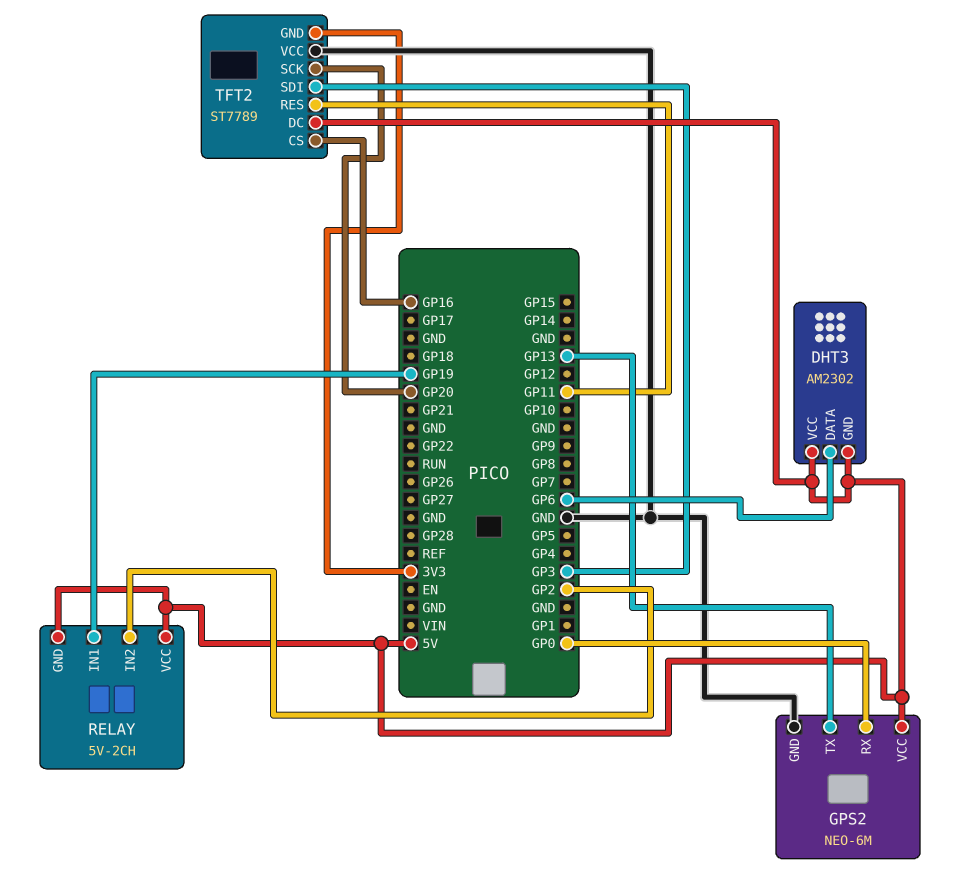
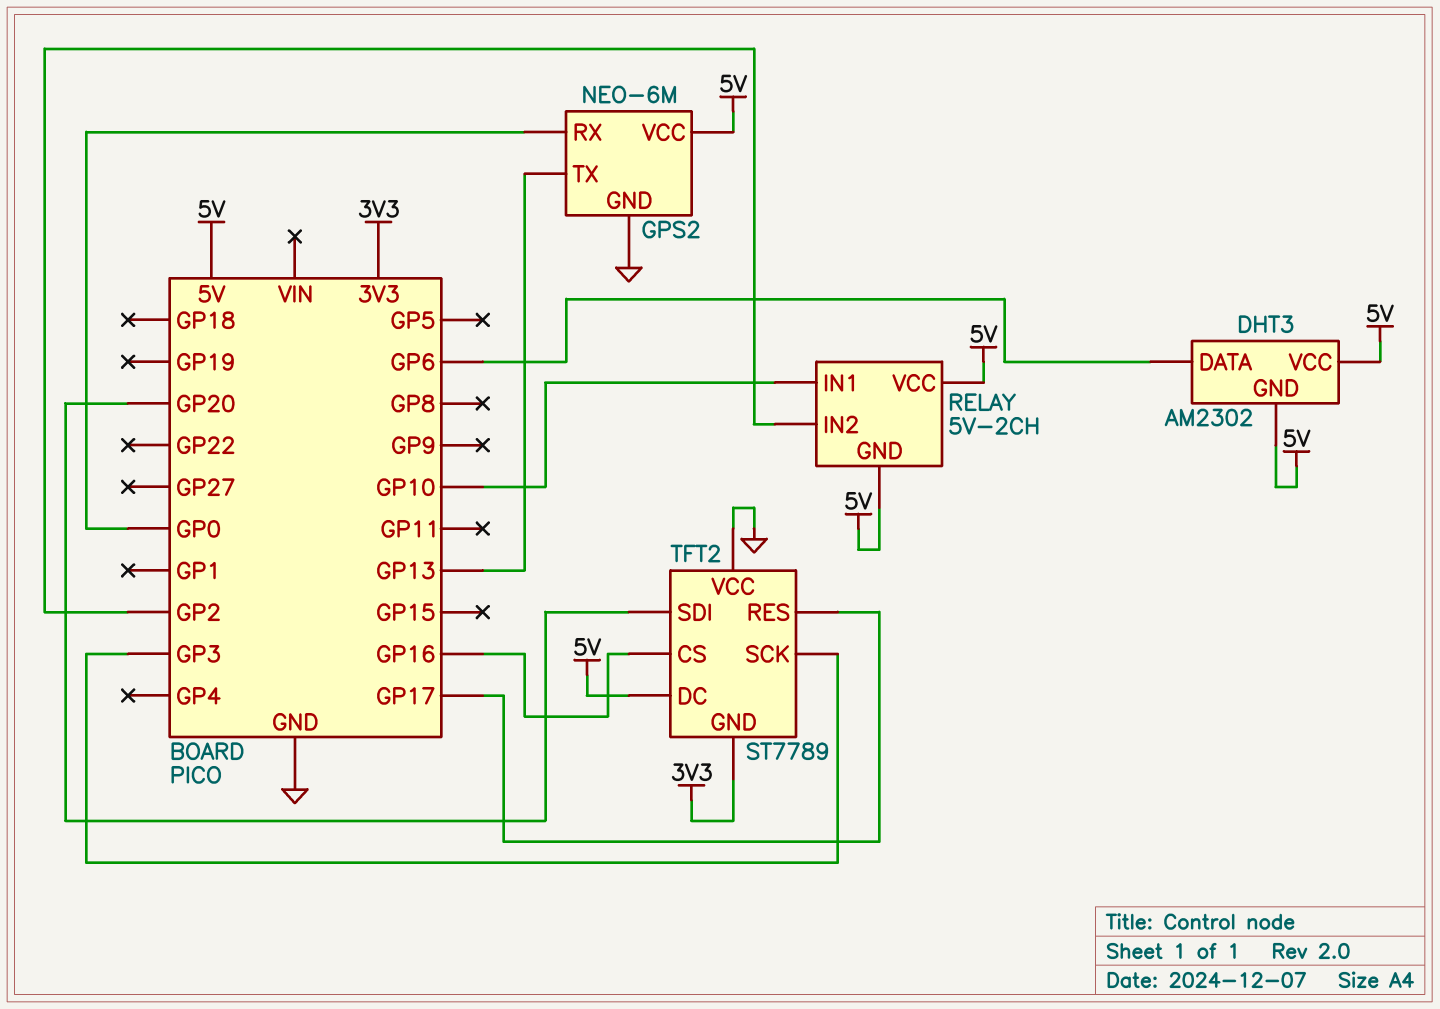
RELAY pin IN1: GP19 -> GP10
TFT2 pin RES: GP11 -> GP17
TFT2 pin SCK: GP20 -> GP3
TFT2 pin SDI: GP3 -> GP20

